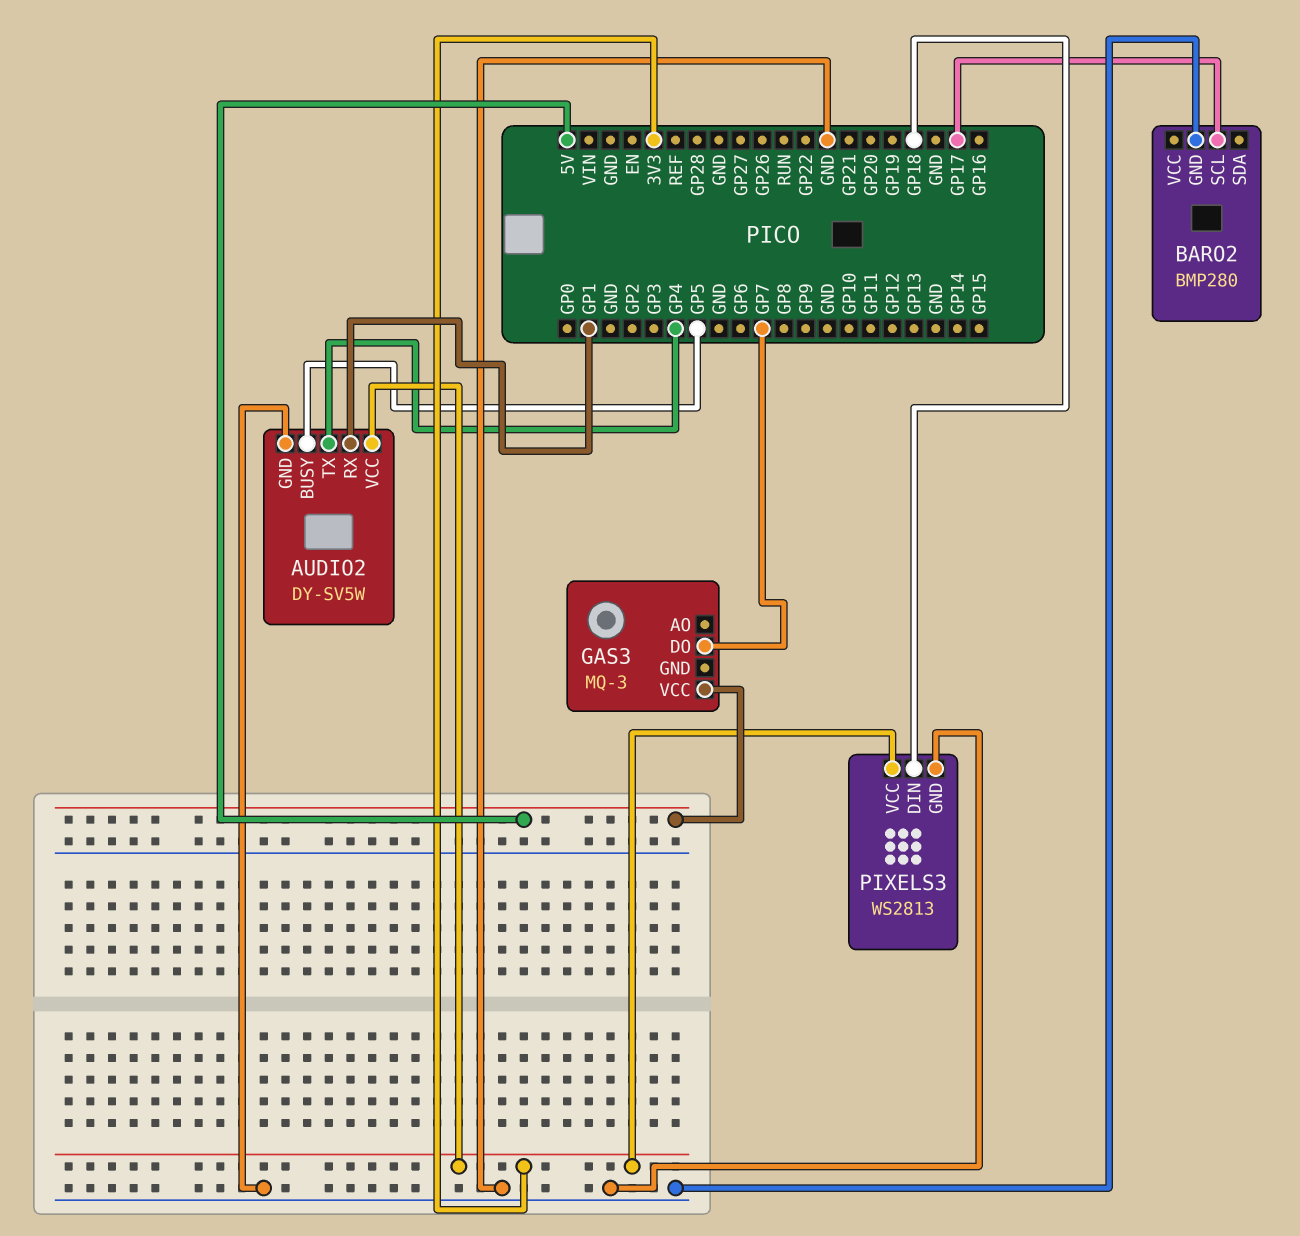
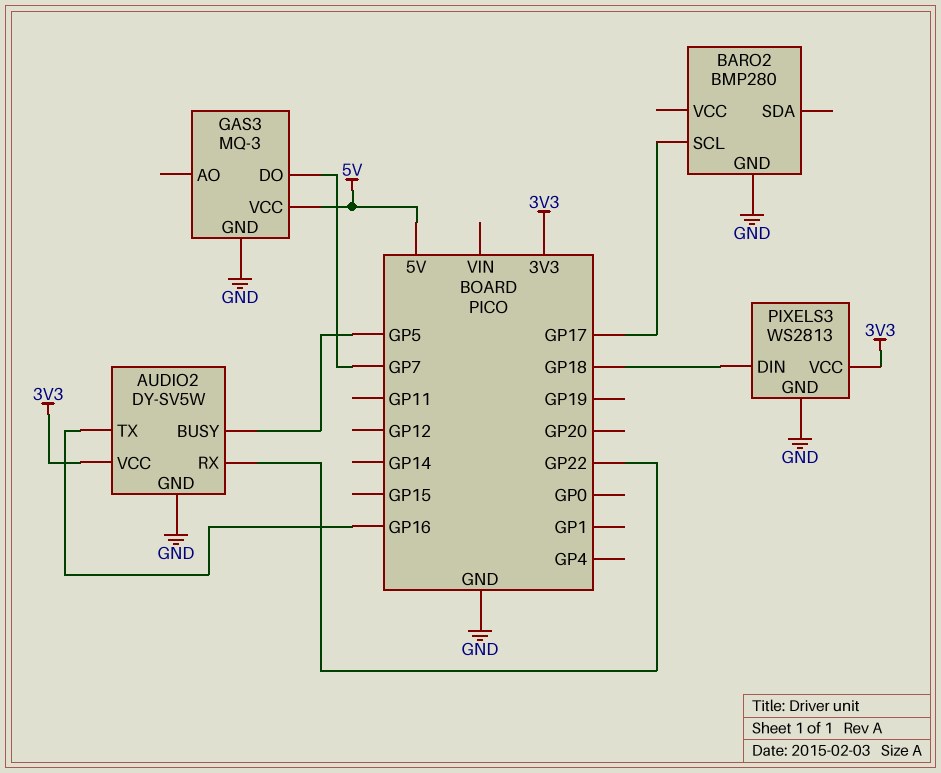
AUDIO2 pin RX: GP1 -> GP22
AUDIO2 pin TX: GP4 -> GP16
GAS3 pin GND: none -> GND

